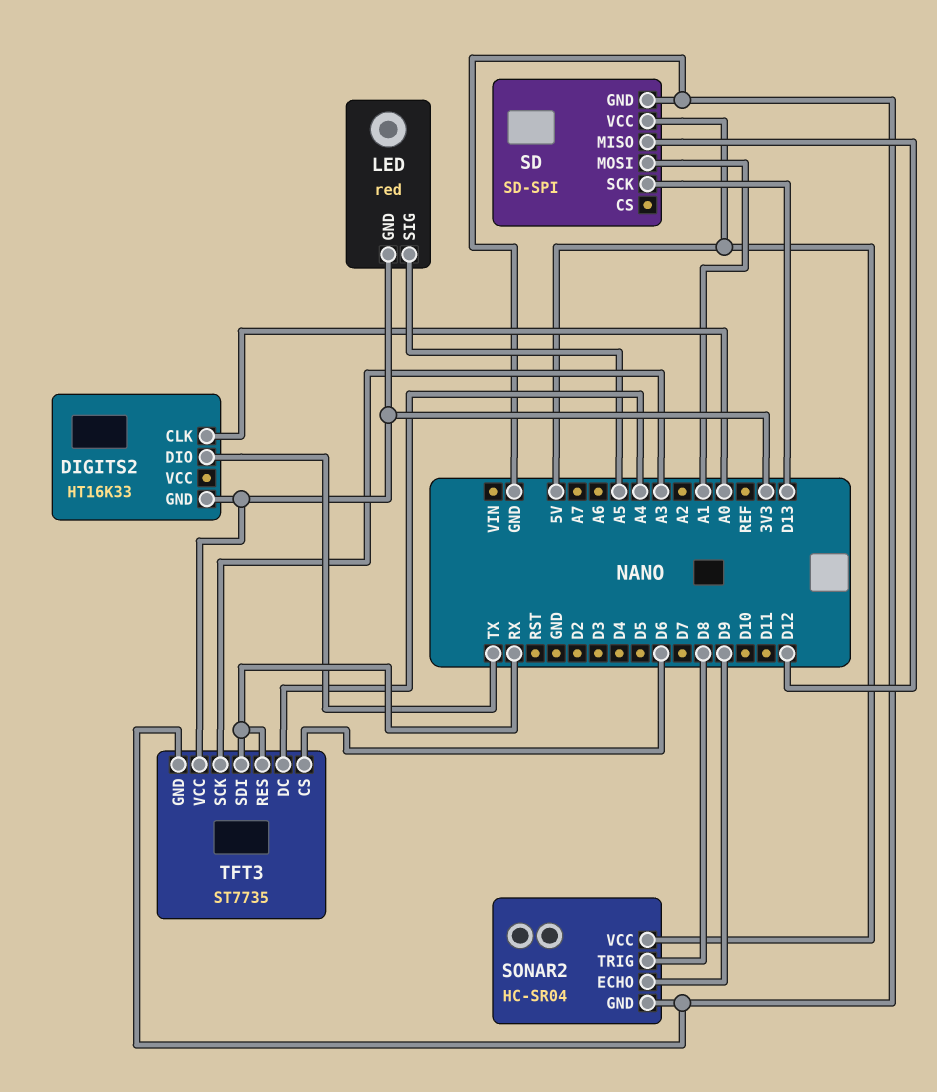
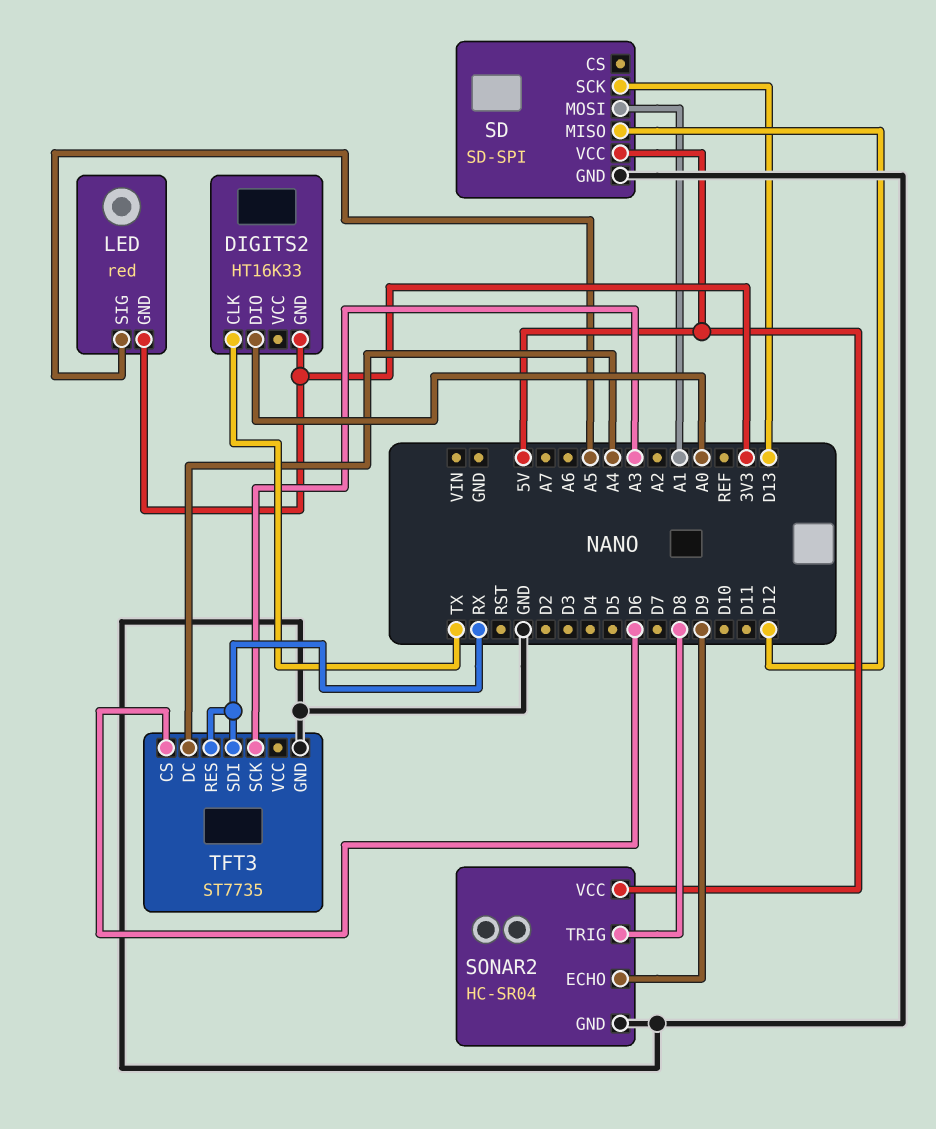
DIGITS2 pin CLK: A0 -> TX
DIGITS2 pin DIO: TX -> A0
TFT3 pin VCC: 3V3 -> none

